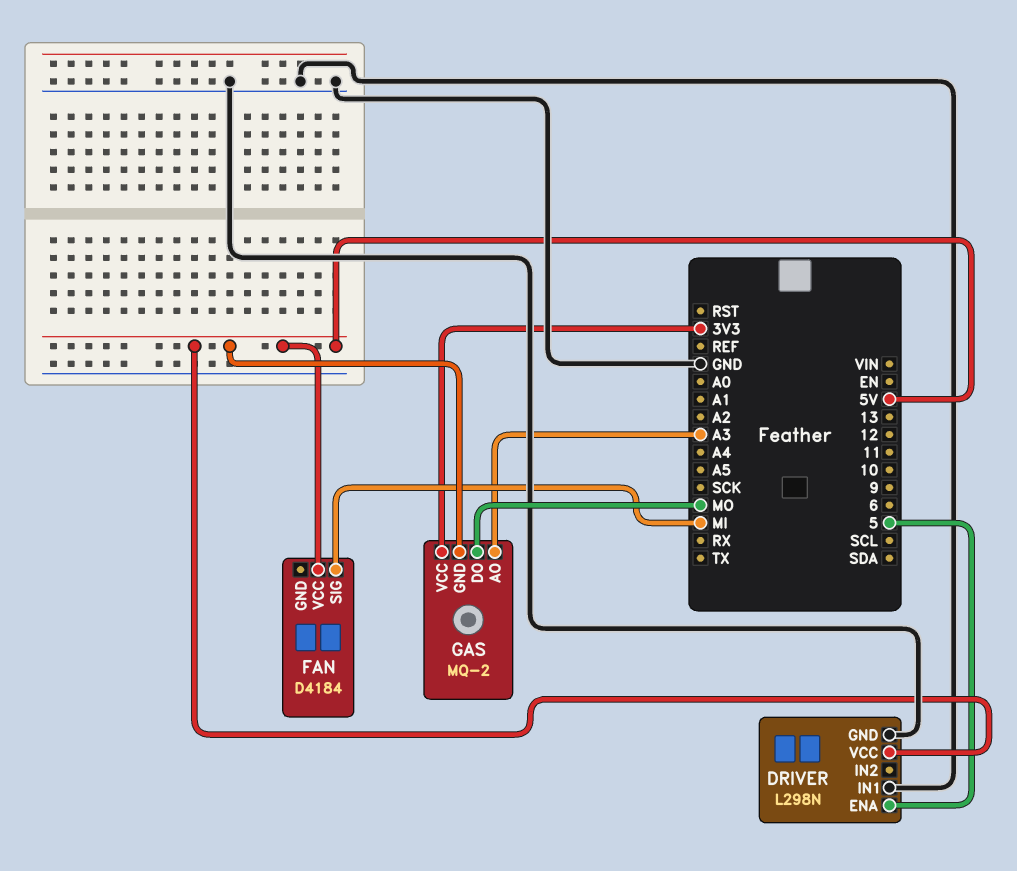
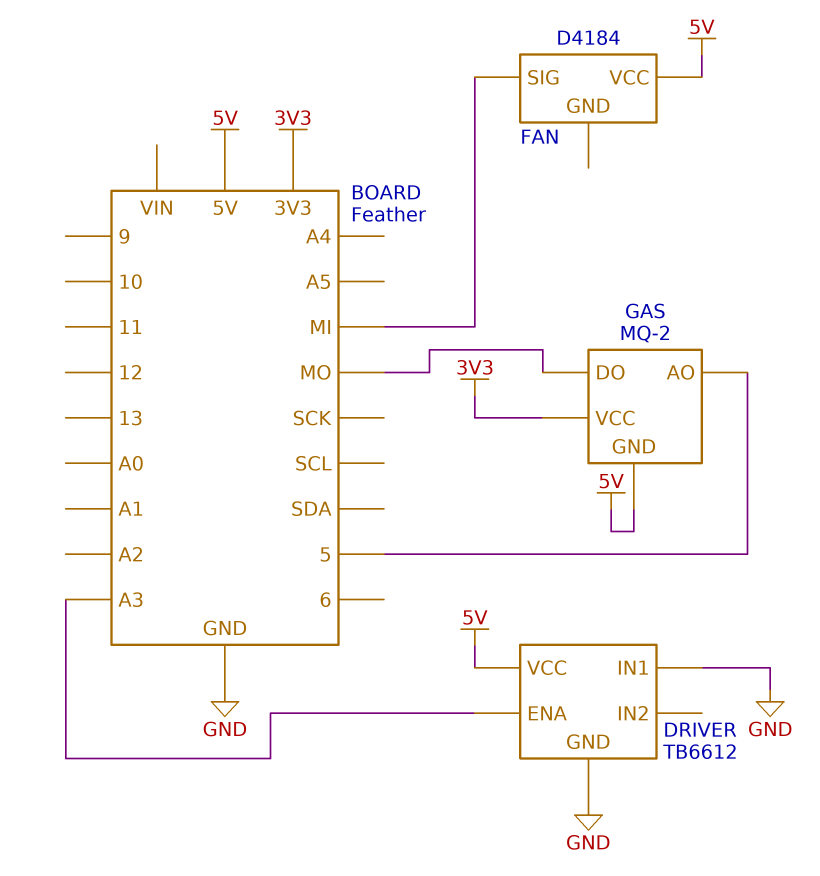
DRIVER: L298N -> TB6612
DRIVER pin ENA: 5 -> A3
GAS pin AO: A3 -> 5

